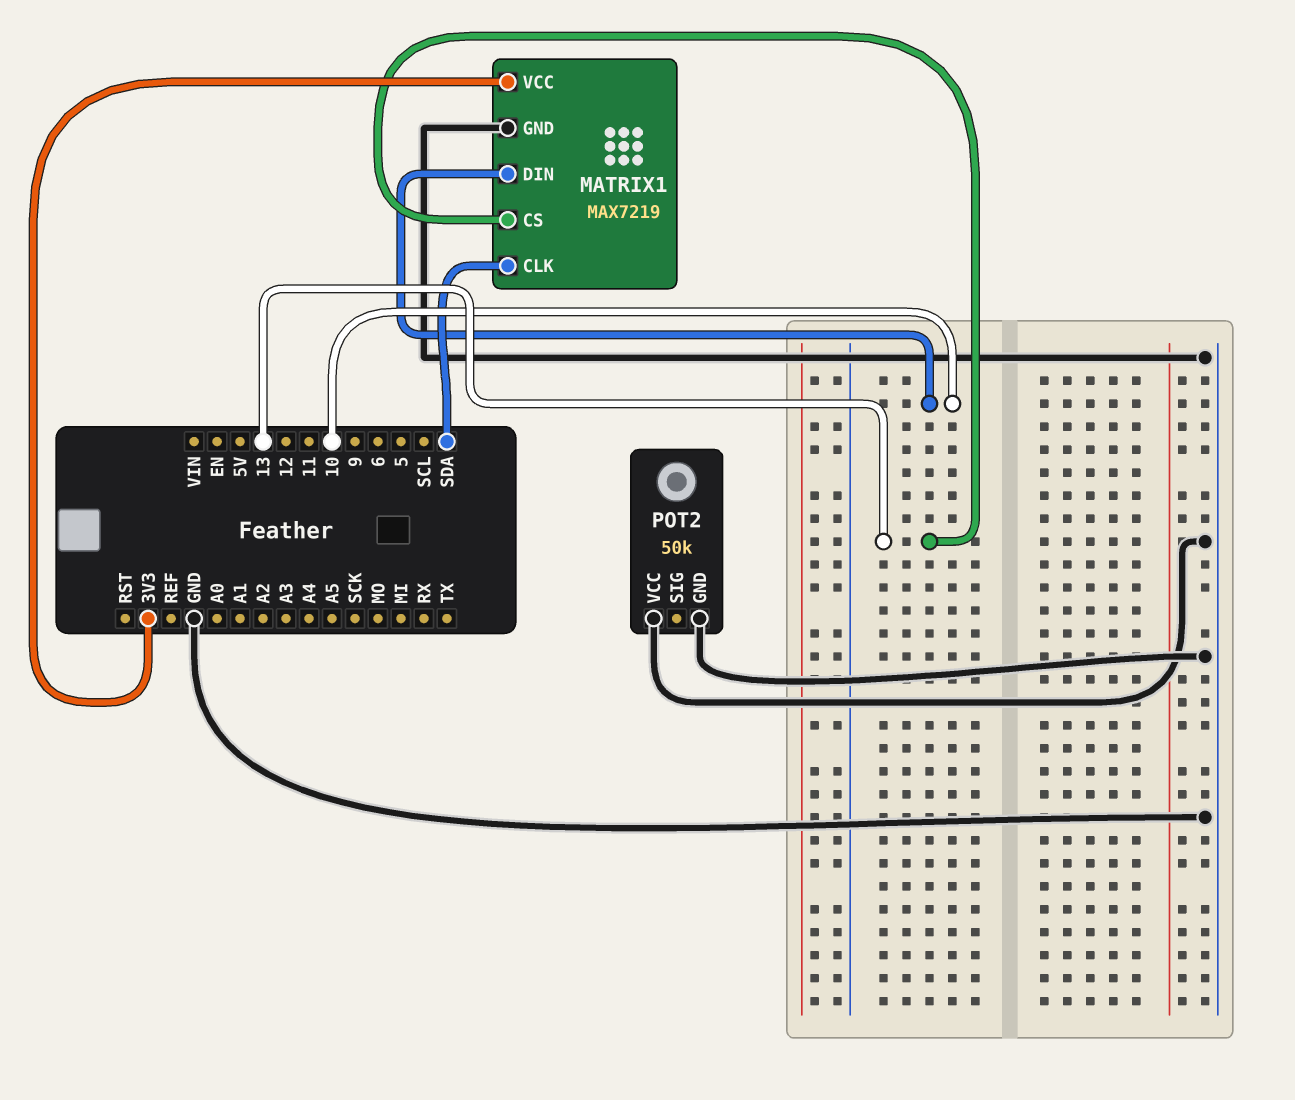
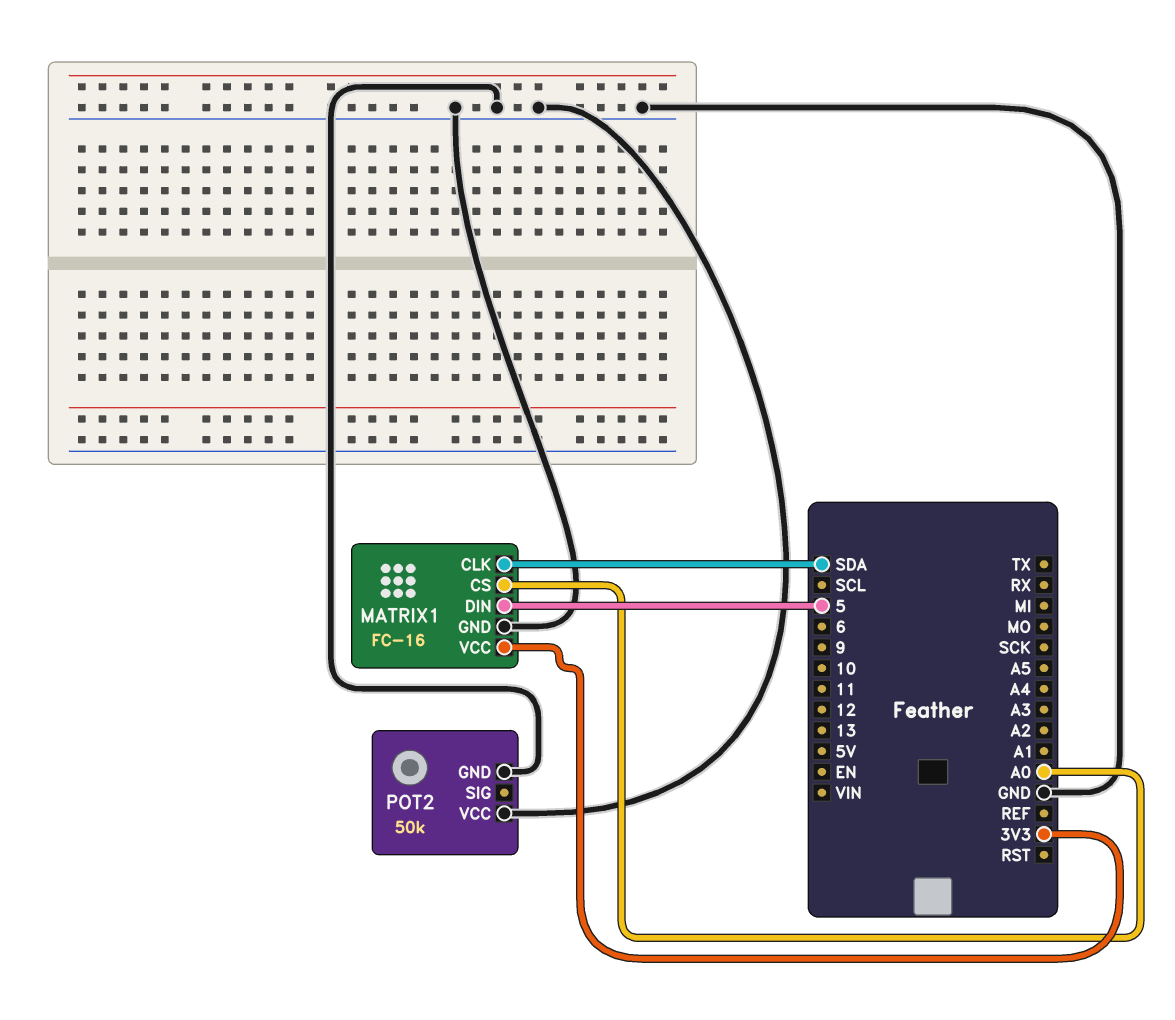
MATRIX1: MAX7219 -> FC-16
MATRIX1 pin CS: 13 -> A0
MATRIX1 pin DIN: 10 -> 5

